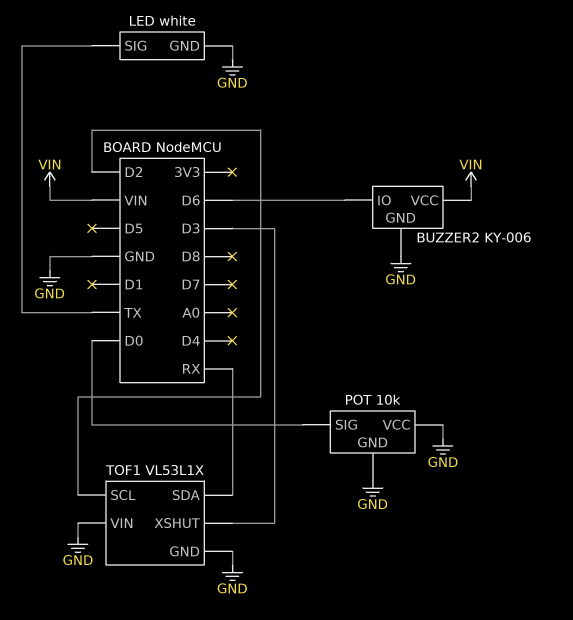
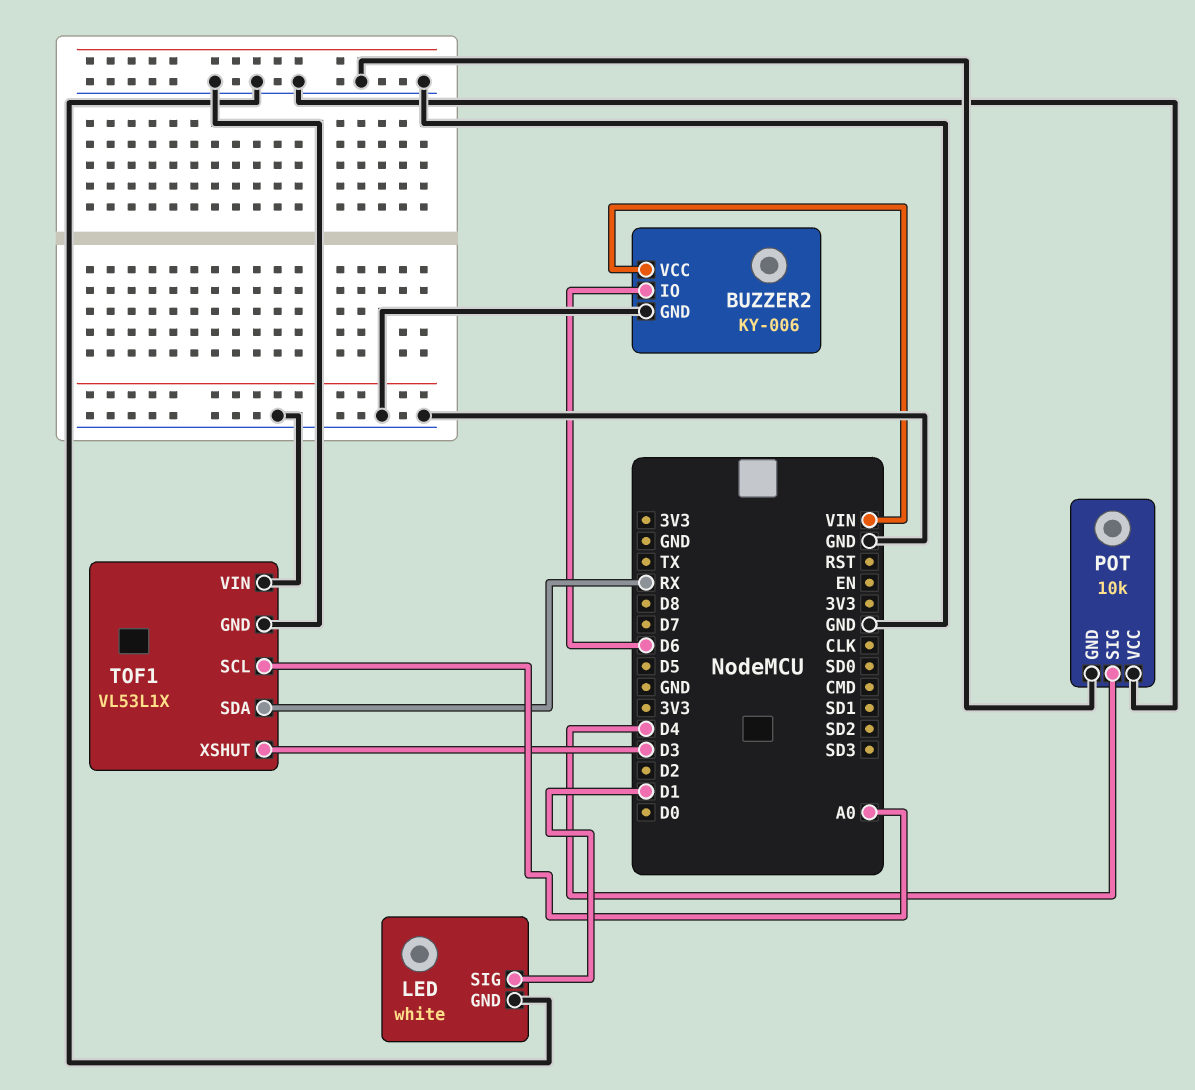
LED pin SIG: TX -> D1
POT pin SIG: D0 -> D4
TOF1 pin SCL: D2 -> A0

